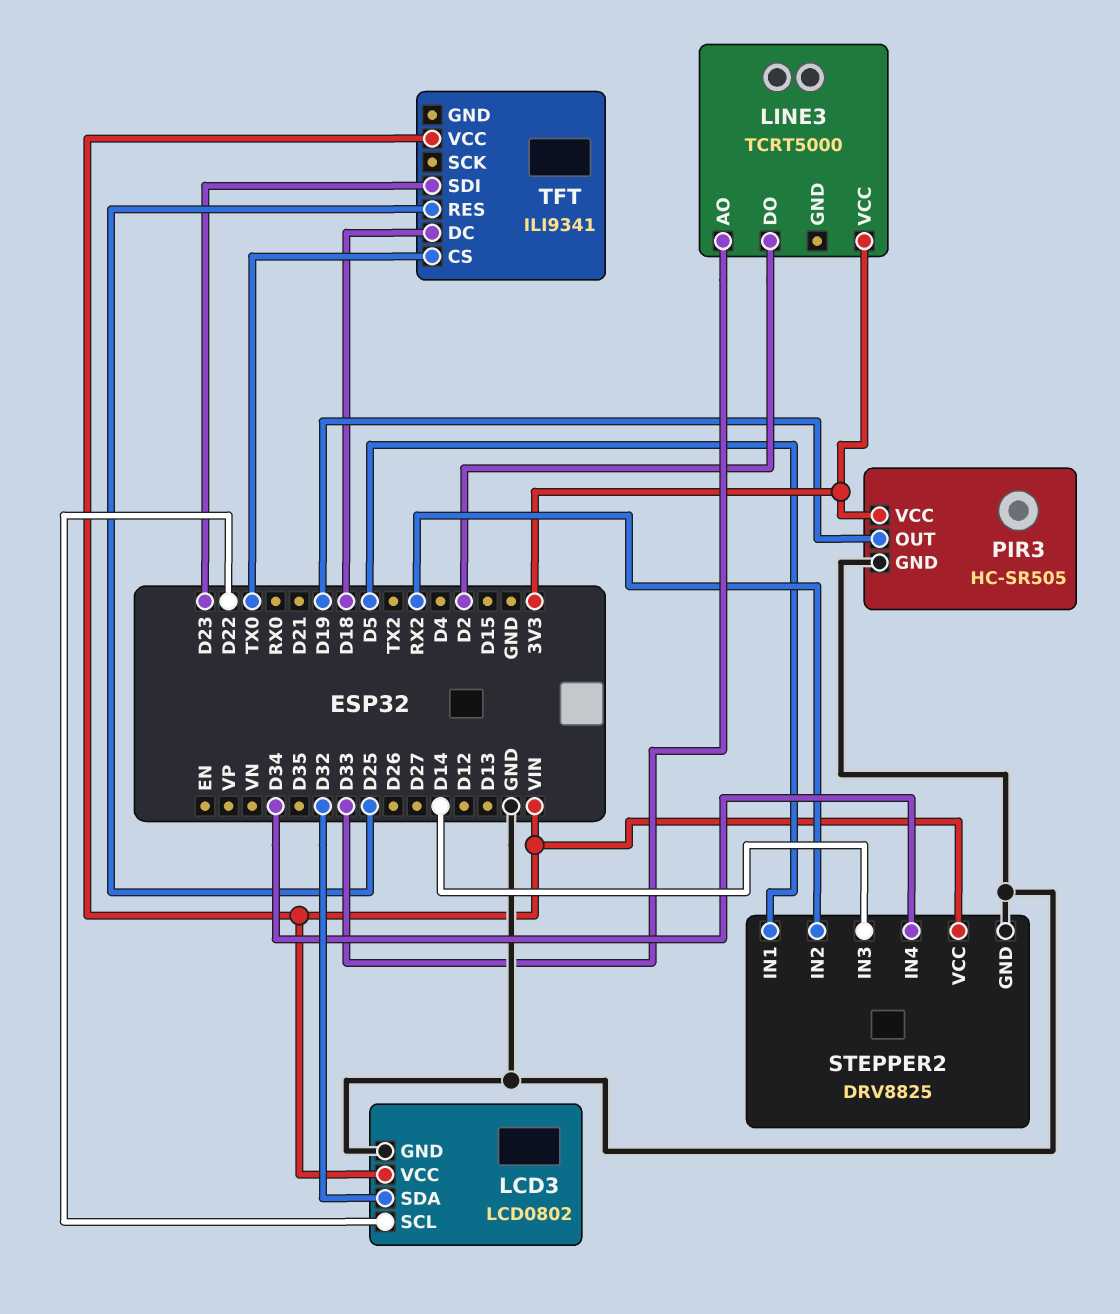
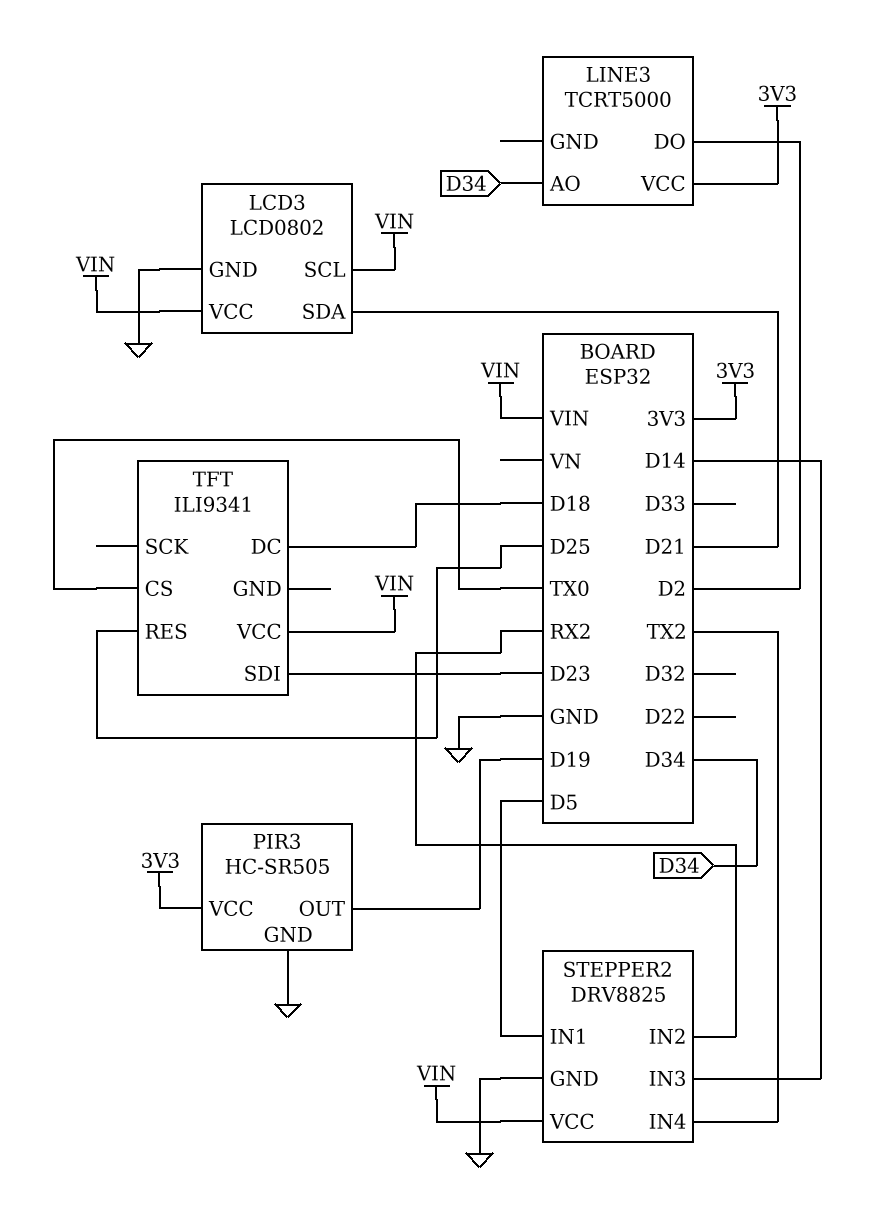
LCD3 pin SCL: D22 -> VIN
LCD3 pin SDA: D32 -> D21
LINE3 pin AO: D33 -> D34
STEPPER2 pin IN4: D34 -> TX2

